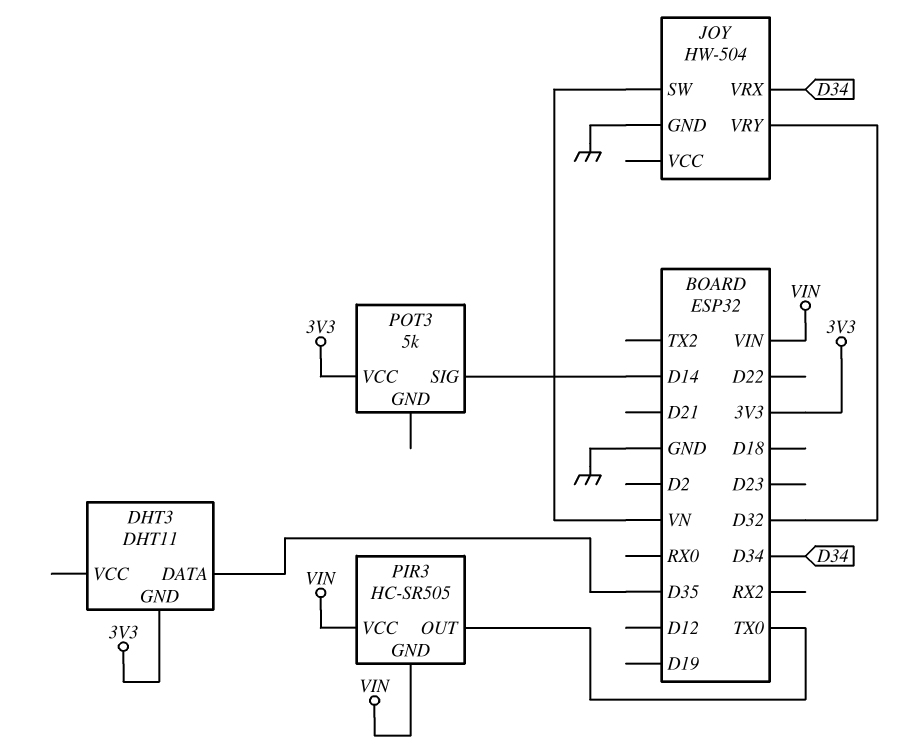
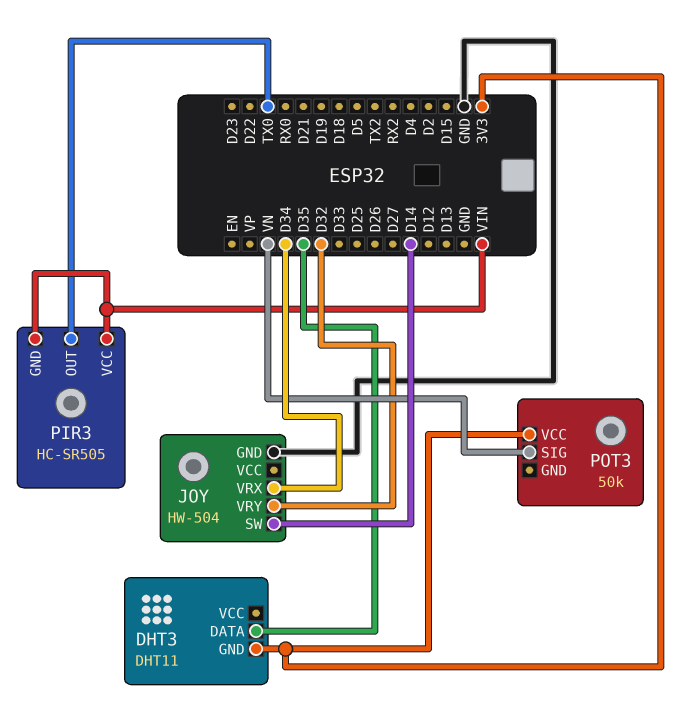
JOY pin SW: VN -> D14
POT3: 5k -> 50k
POT3 pin SIG: D14 -> VN

